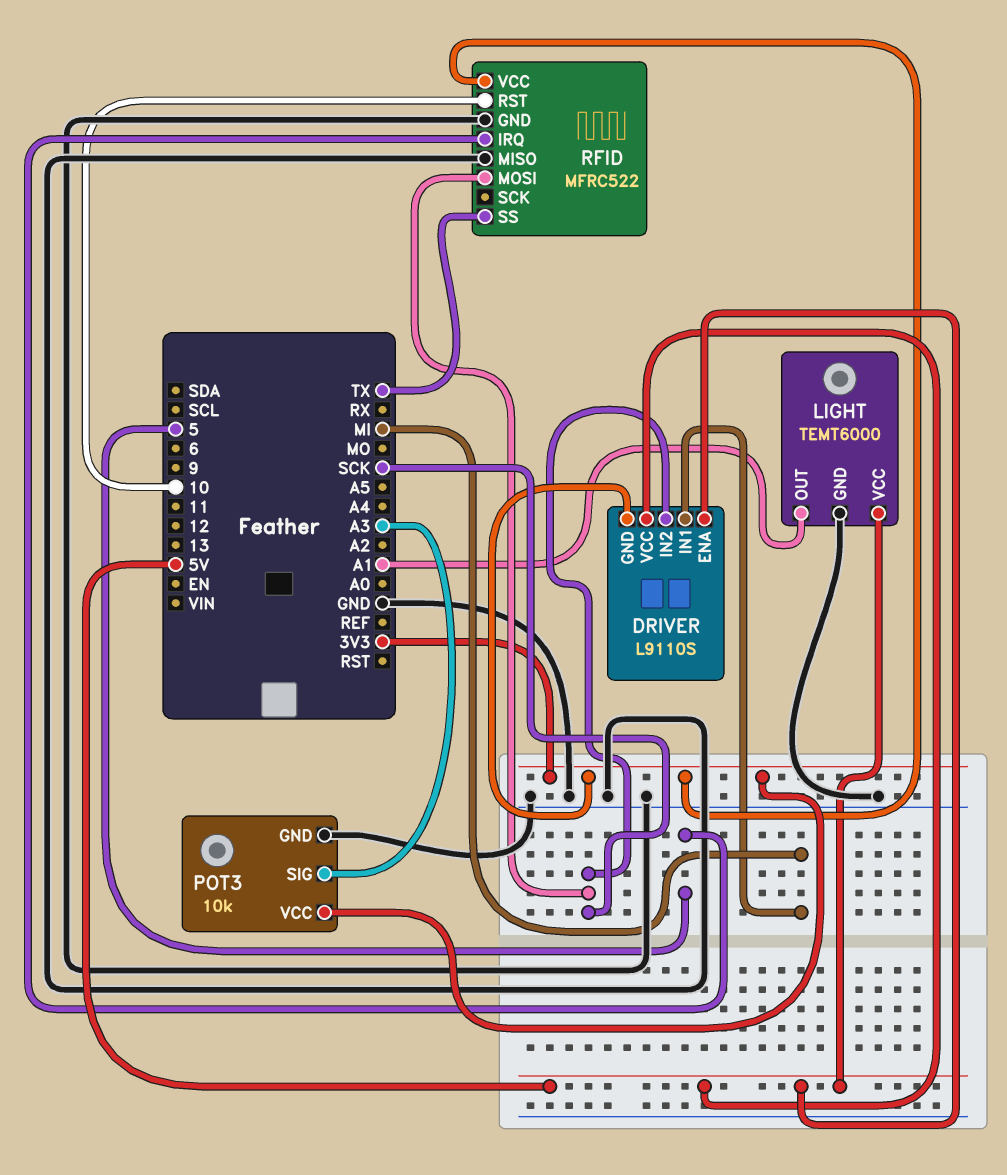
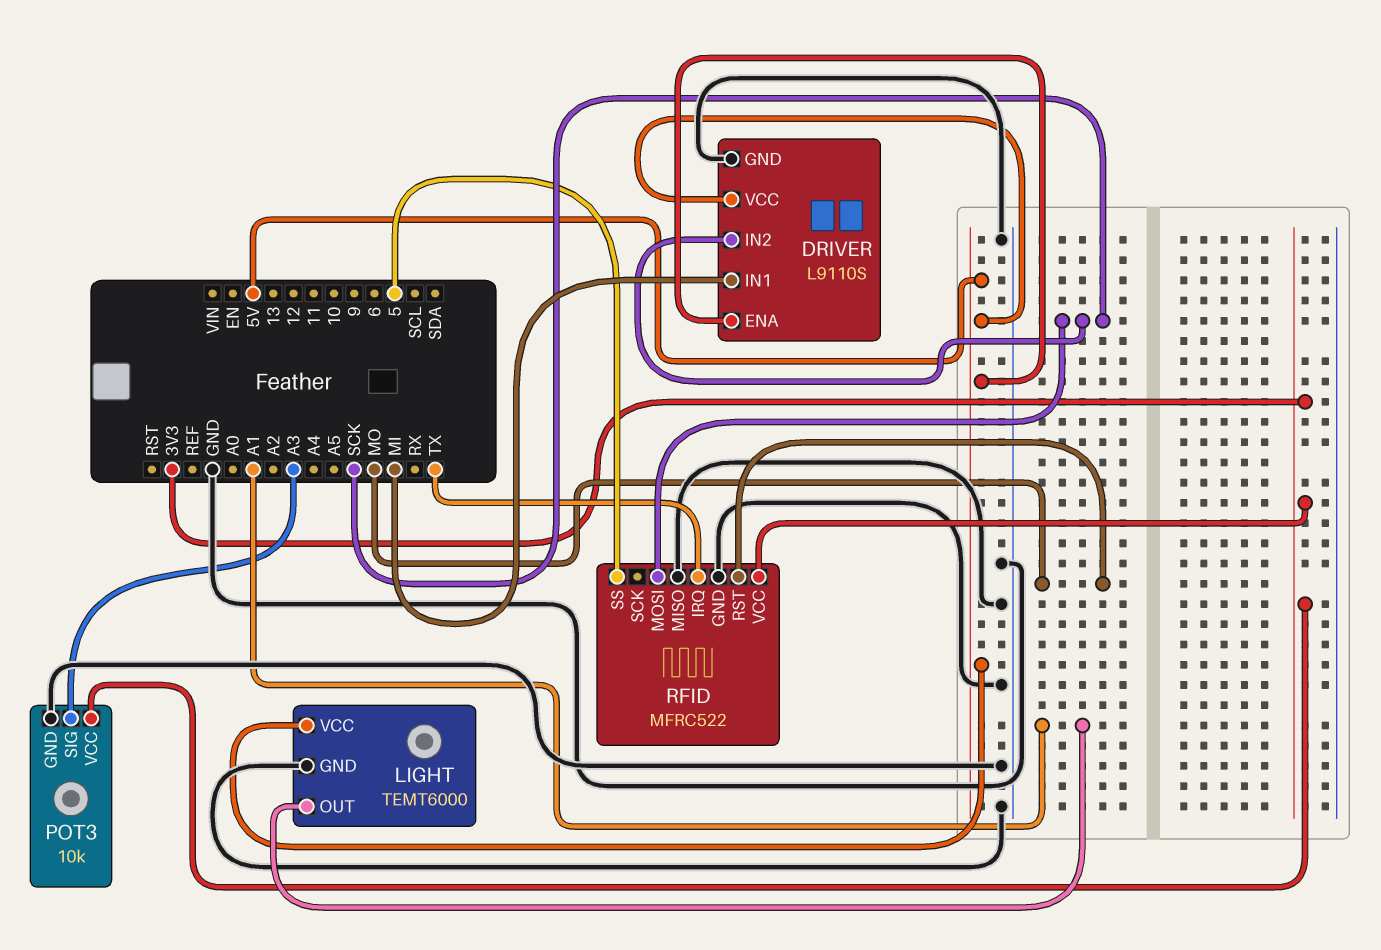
DRIVER pin GND: 3V3 -> GND
RFID pin IRQ: 5 -> TX
RFID pin RST: 10 -> MO
RFID pin SS: TX -> 5

